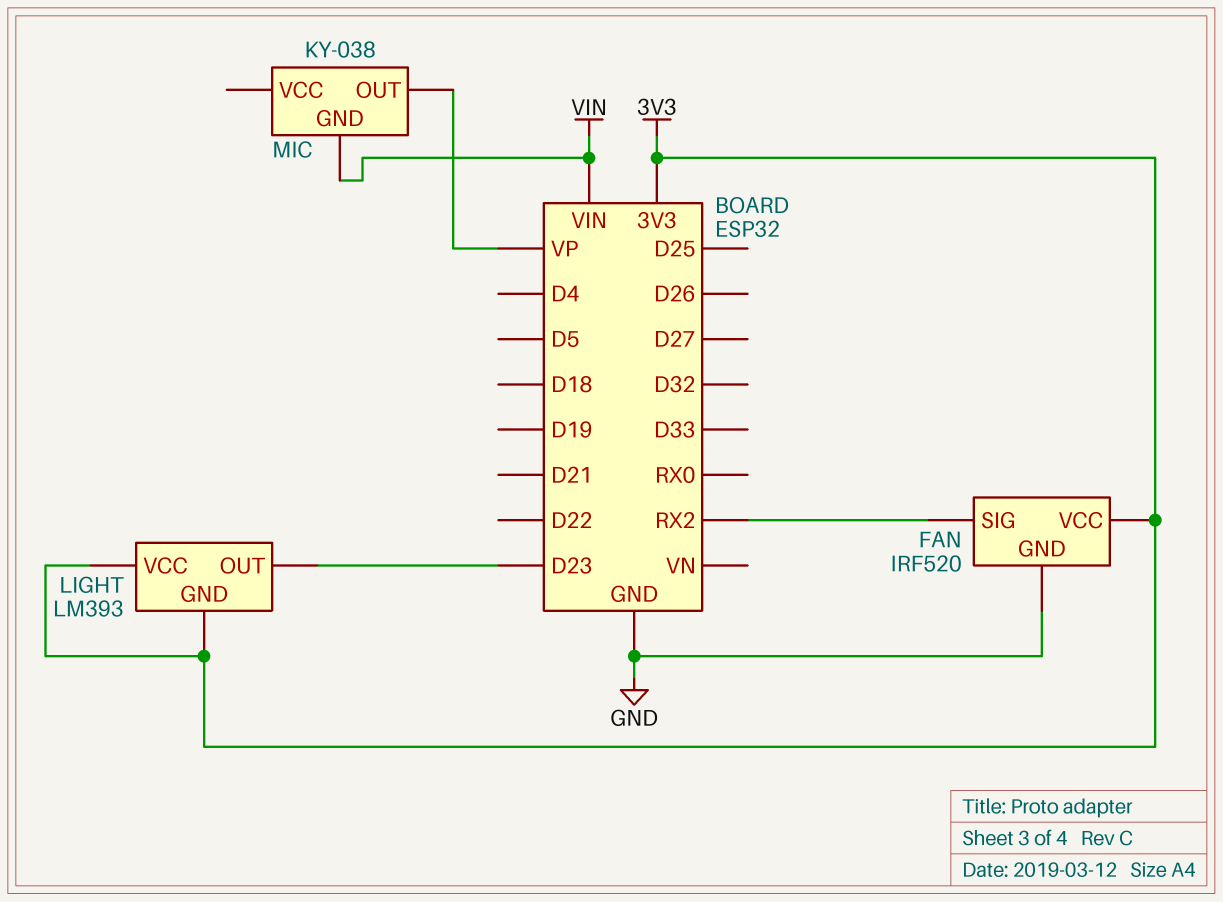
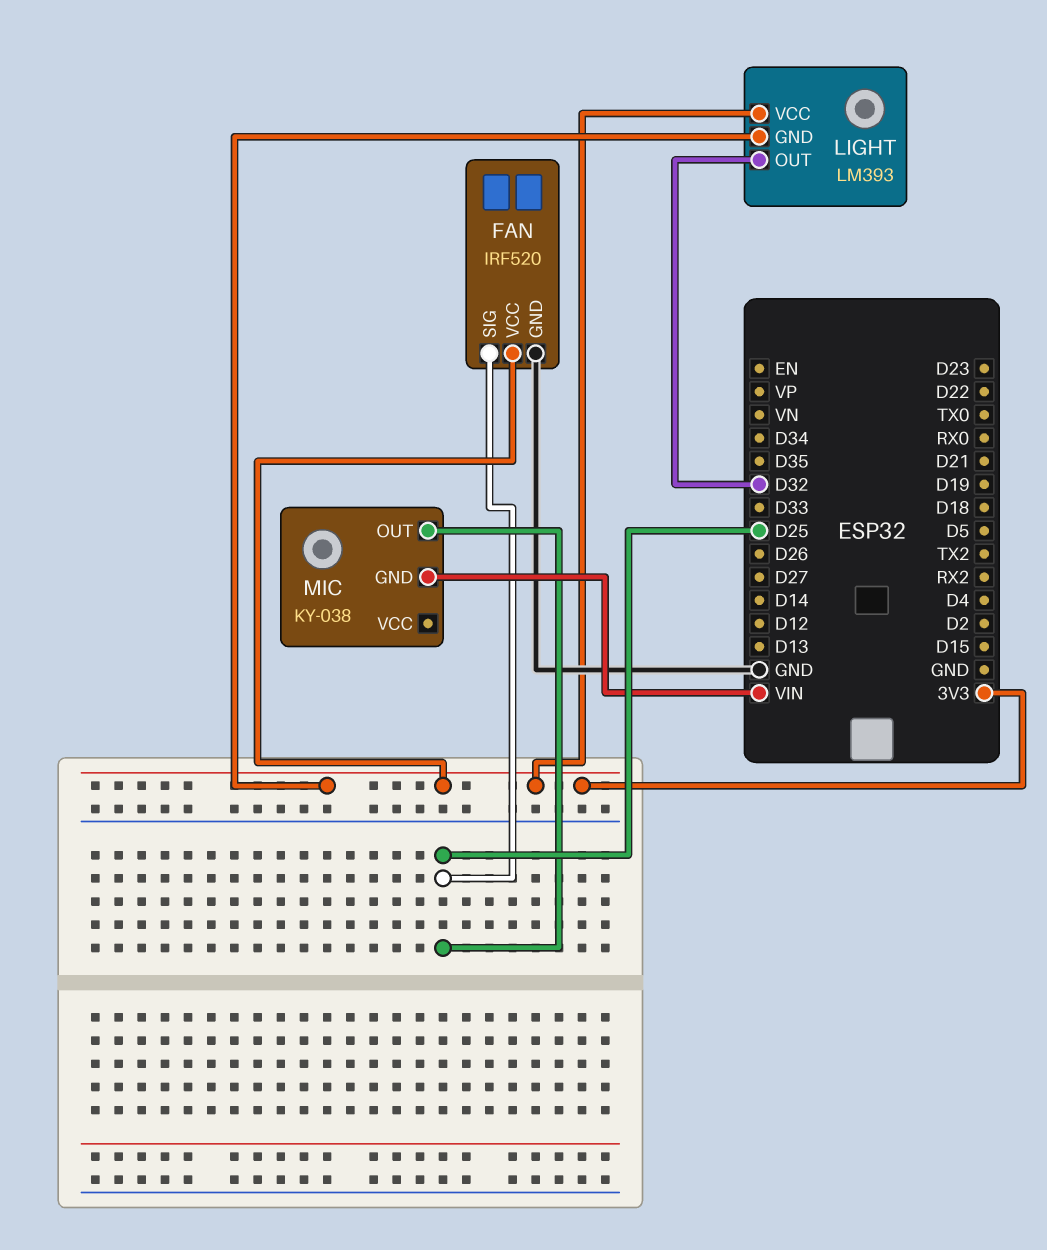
FAN pin SIG: RX2 -> D25
LIGHT pin OUT: D23 -> D32
MIC pin OUT: VP -> D25

